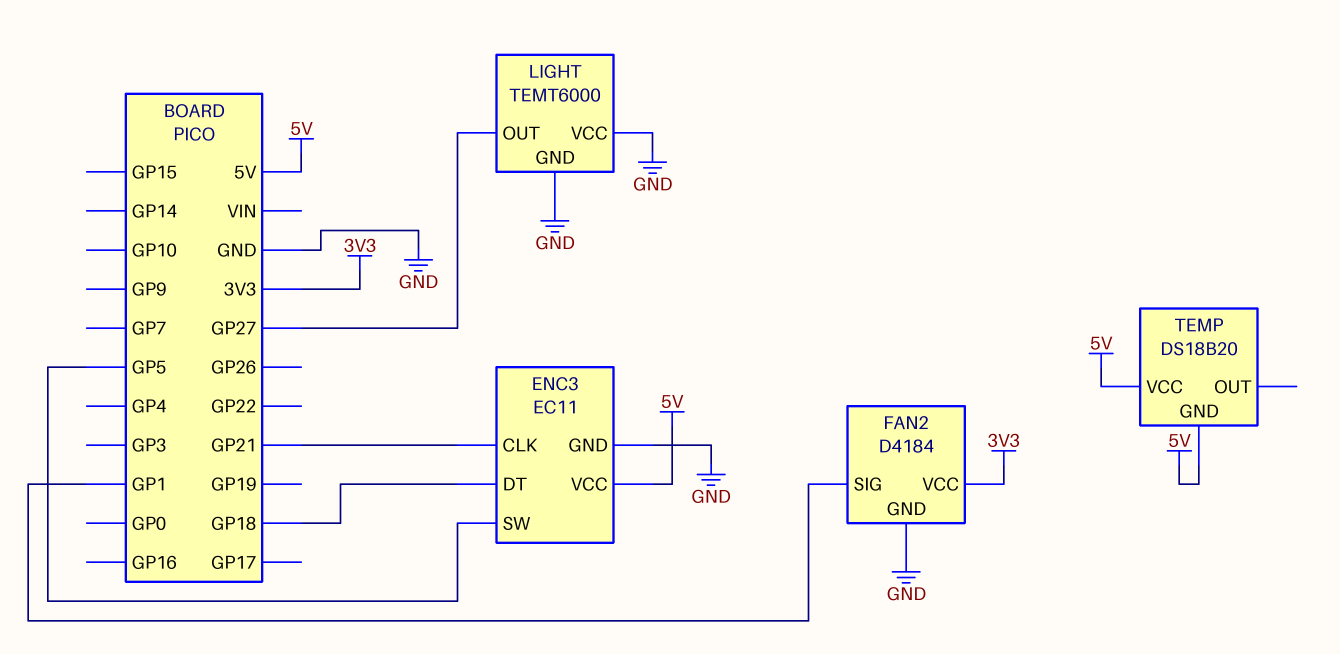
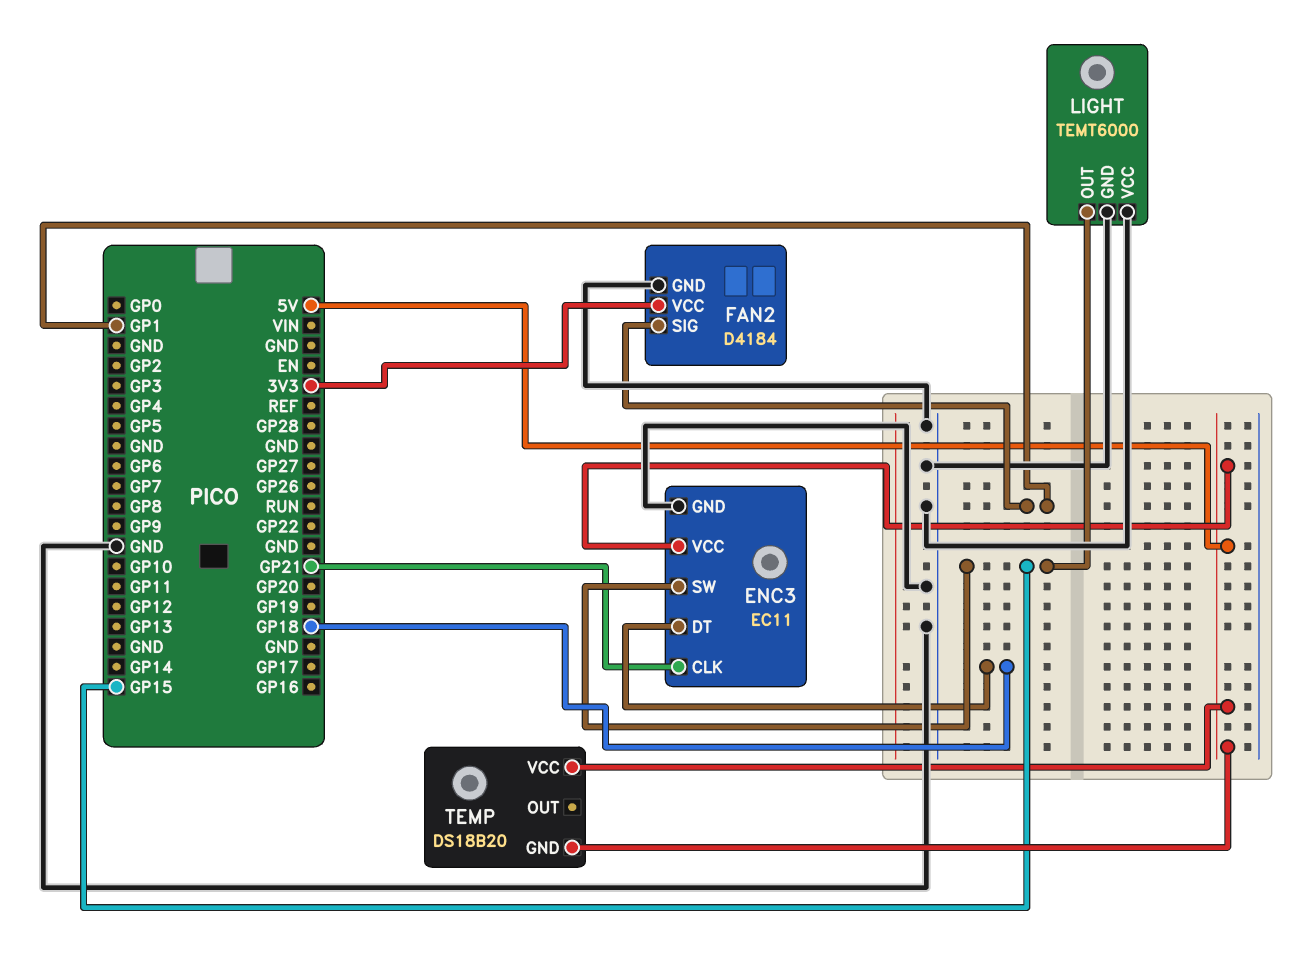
ENC3 pin SW: GP5 -> GP15
LIGHT pin OUT: GP27 -> GP15

